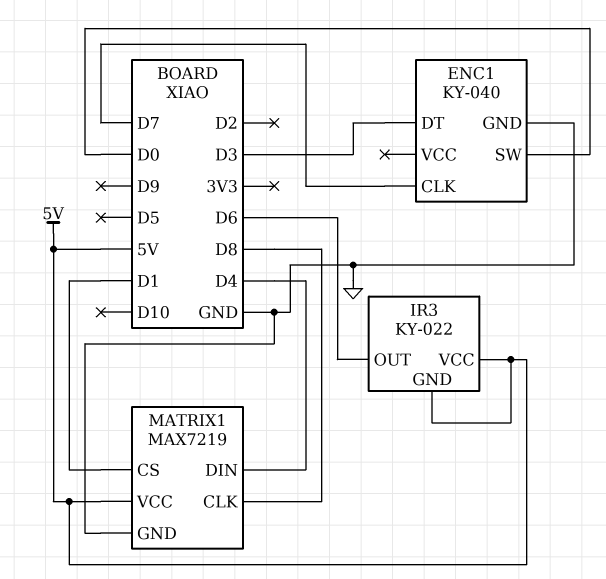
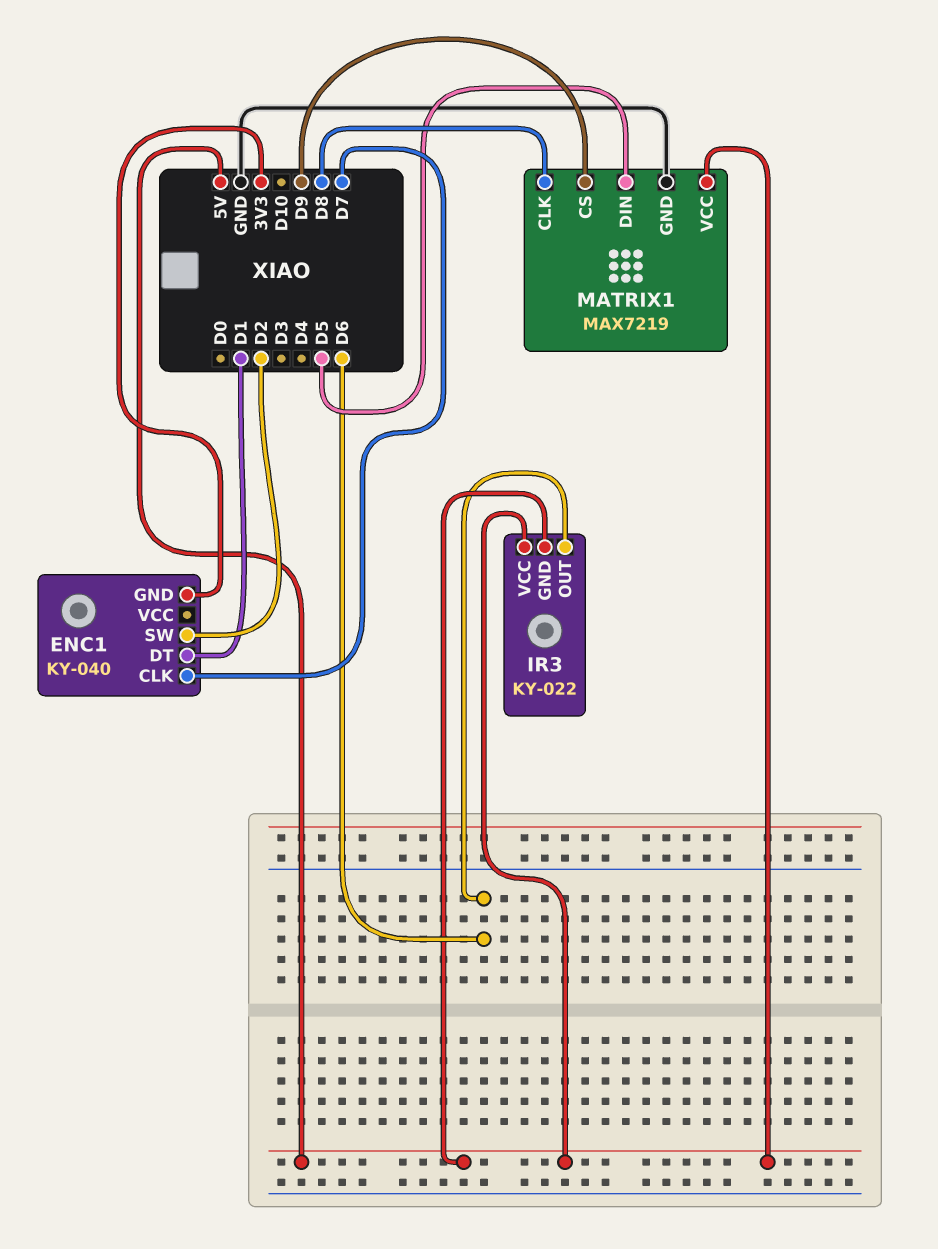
ENC1 pin DT: D3 -> D1
ENC1 pin GND: GND -> 3V3
ENC1 pin SW: D0 -> D2
MATRIX1 pin CS: D1 -> D9
MATRIX1 pin DIN: D4 -> D5

